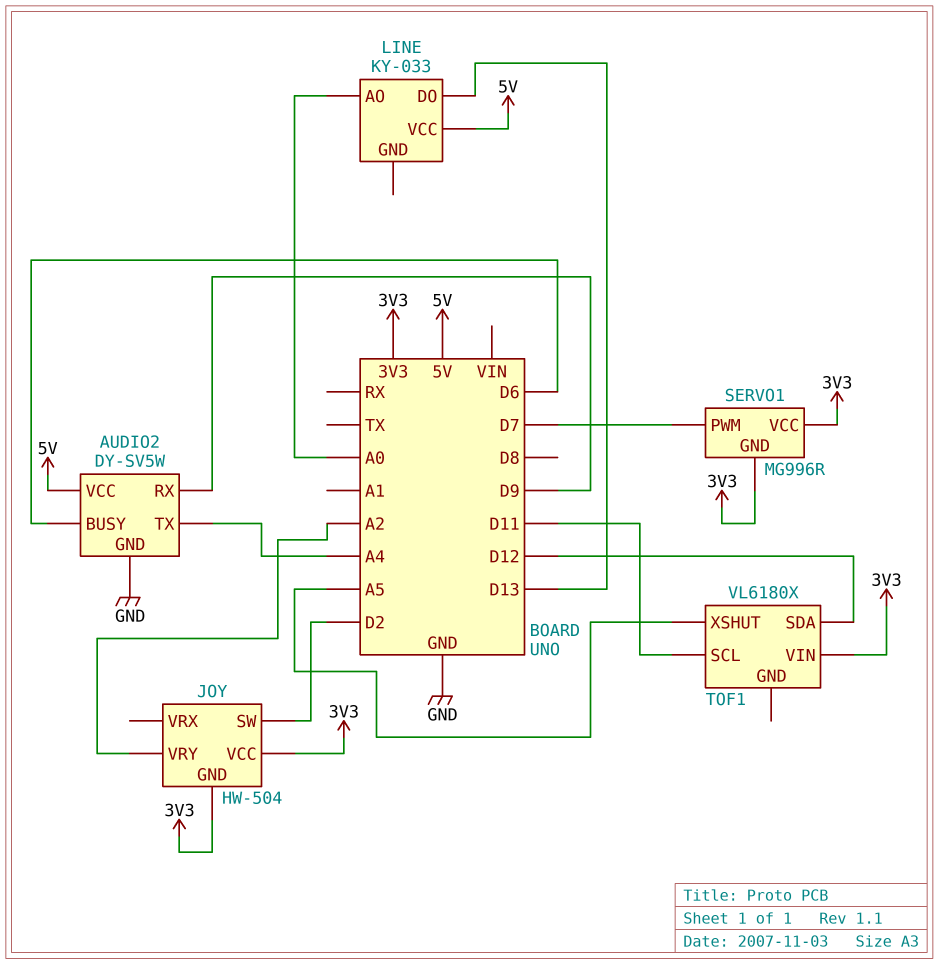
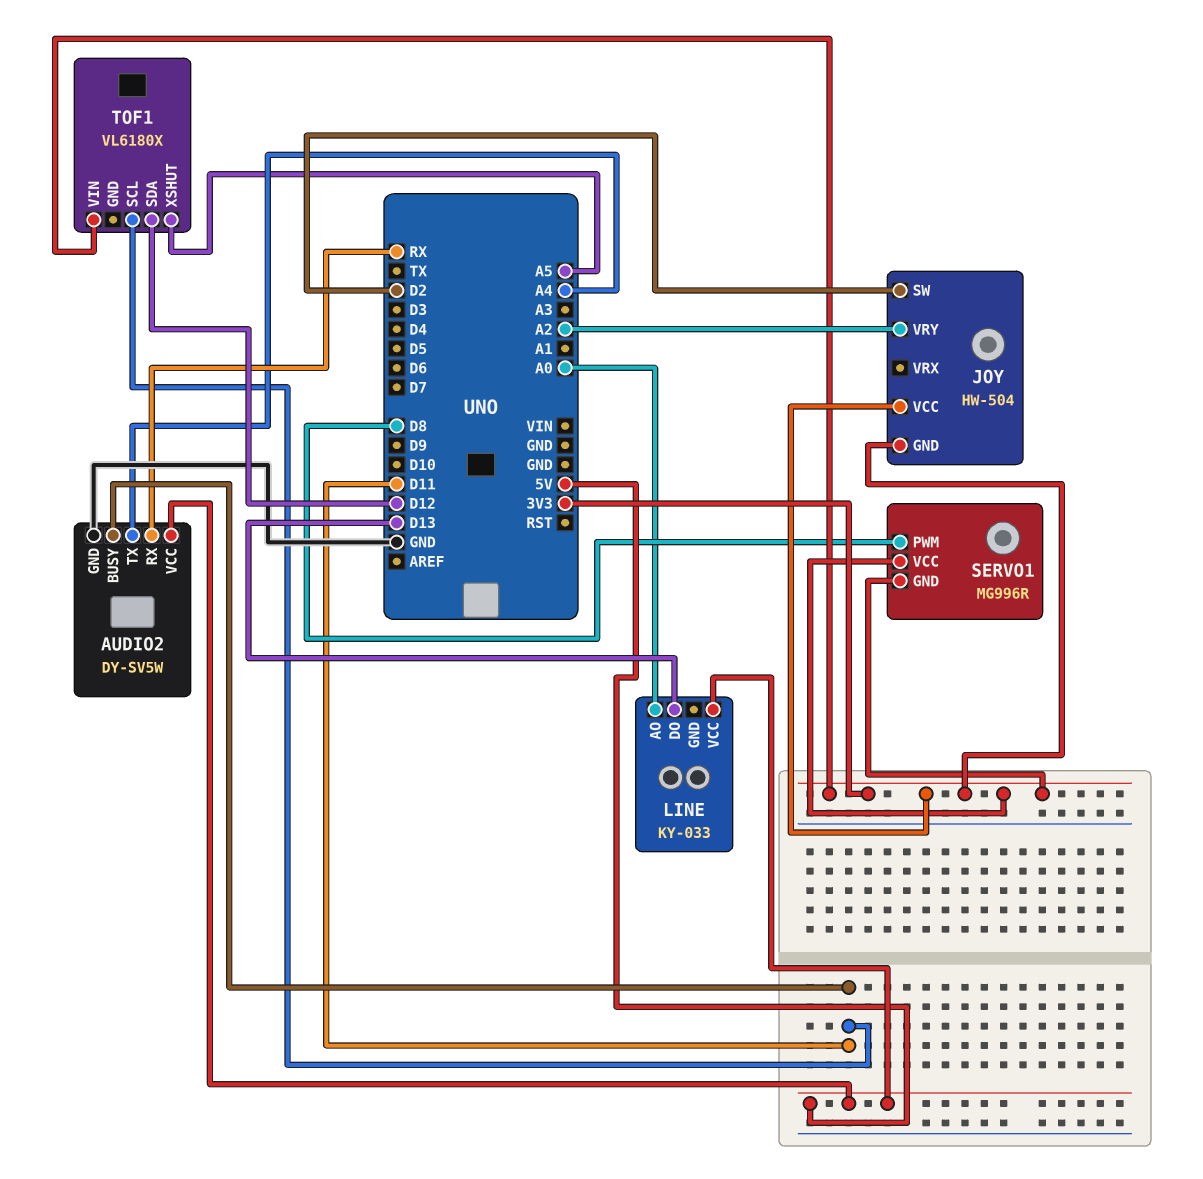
AUDIO2 pin BUSY: D6 -> D11
AUDIO2 pin RX: D9 -> RX
SERVO1 pin PWM: D7 -> D8

